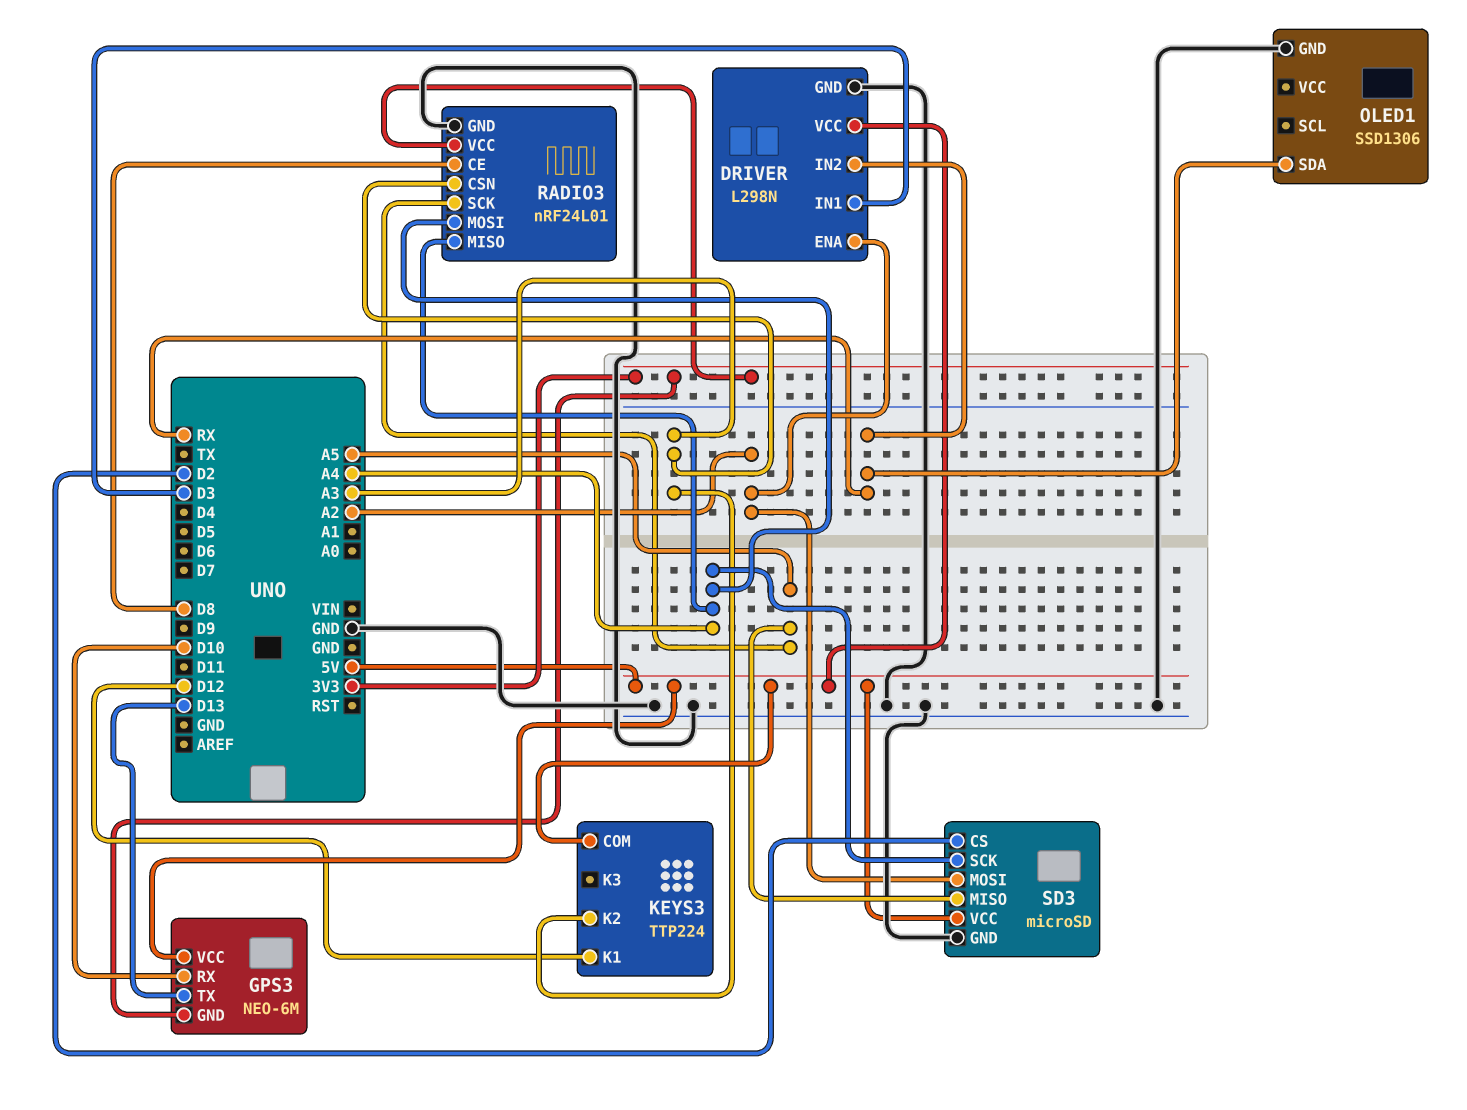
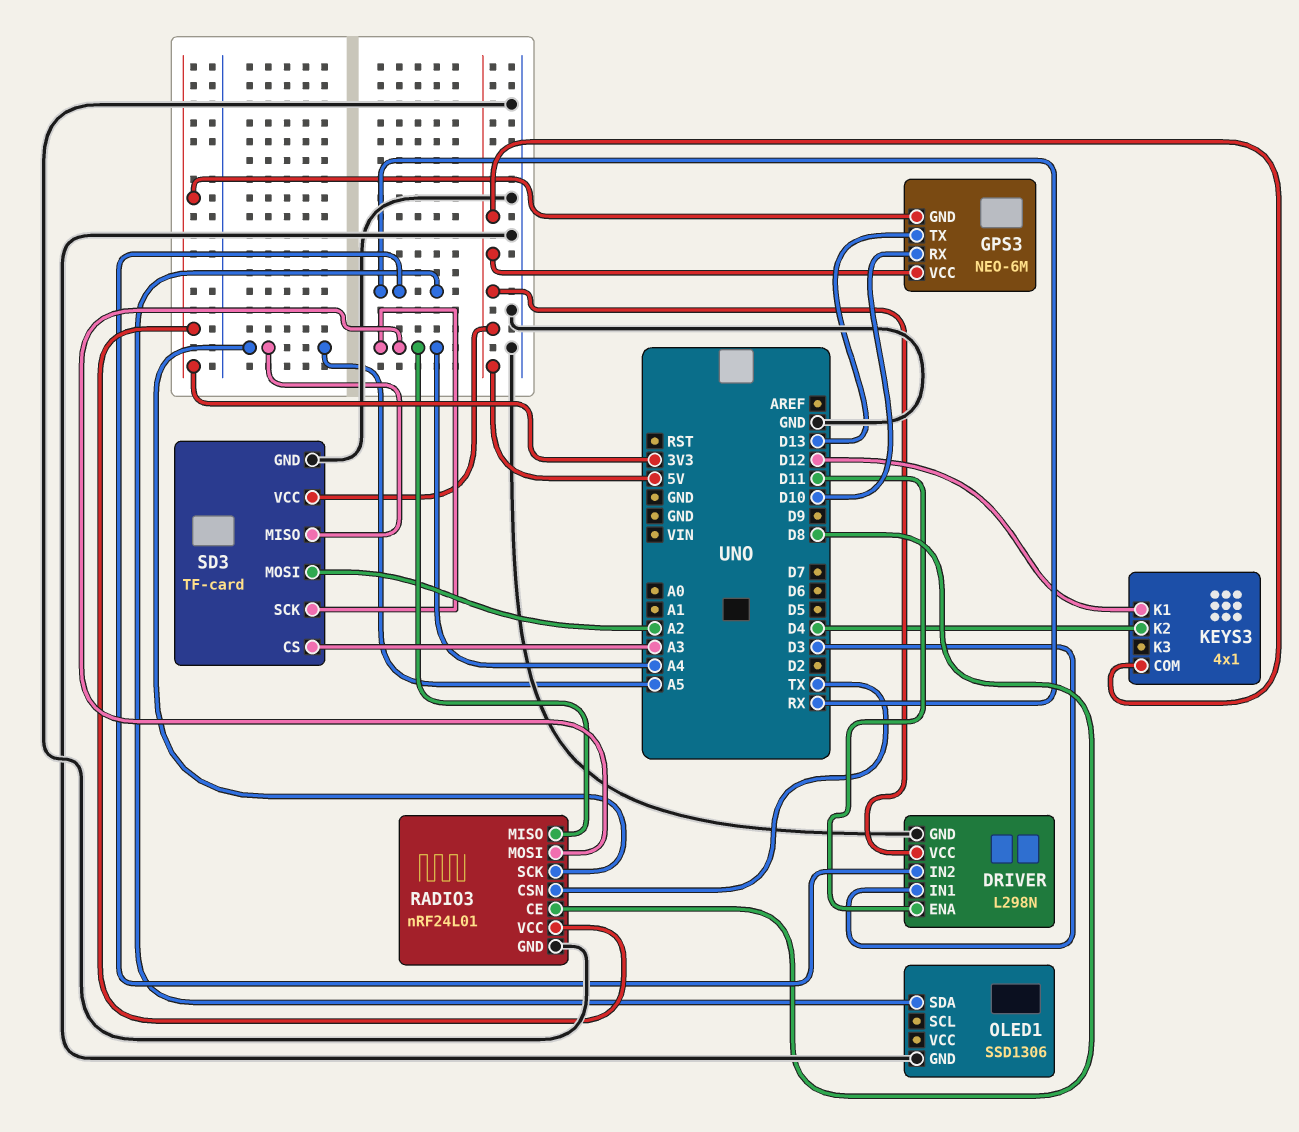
DRIVER pin ENA: A2 -> D11
KEYS3: TTP224 -> 4x1
KEYS3 pin K2: A3 -> D4
RADIO3 pin CSN: A3 -> TX
SD3: microSD -> TF-card
SD3 pin CS: D2 -> A3

